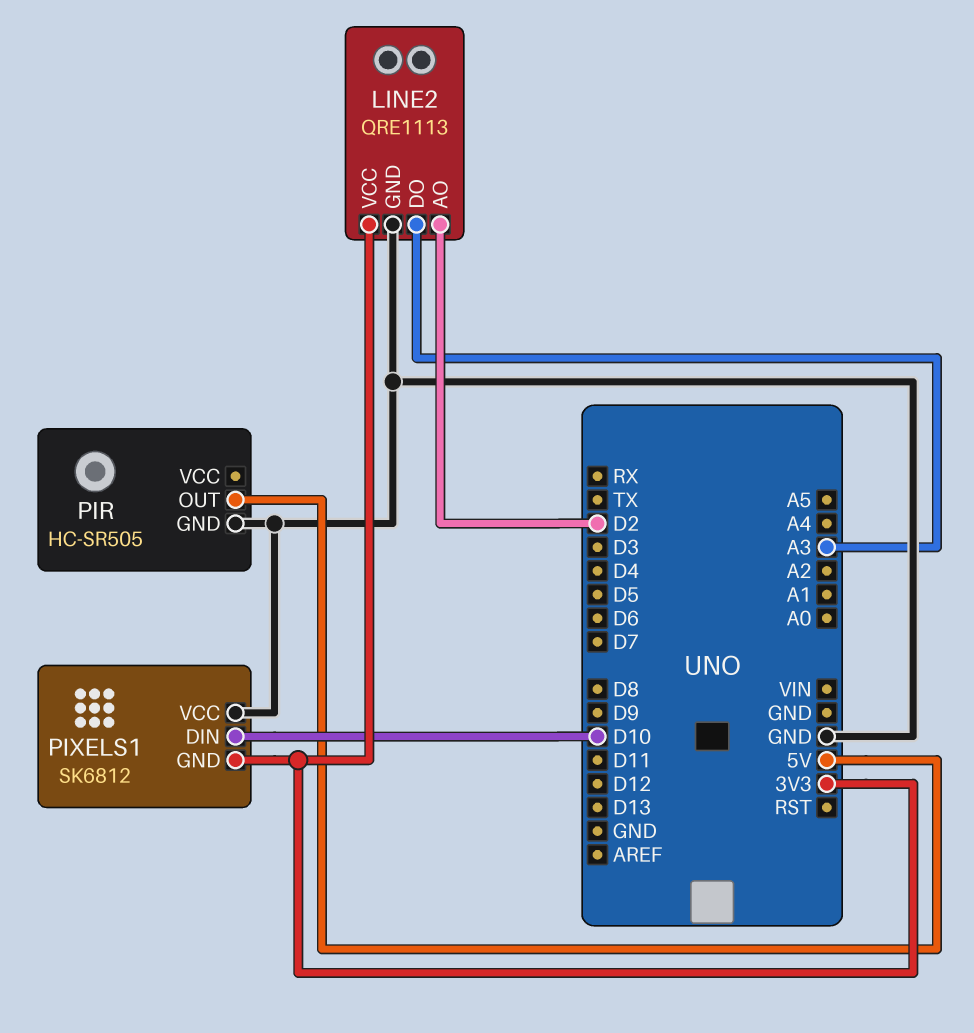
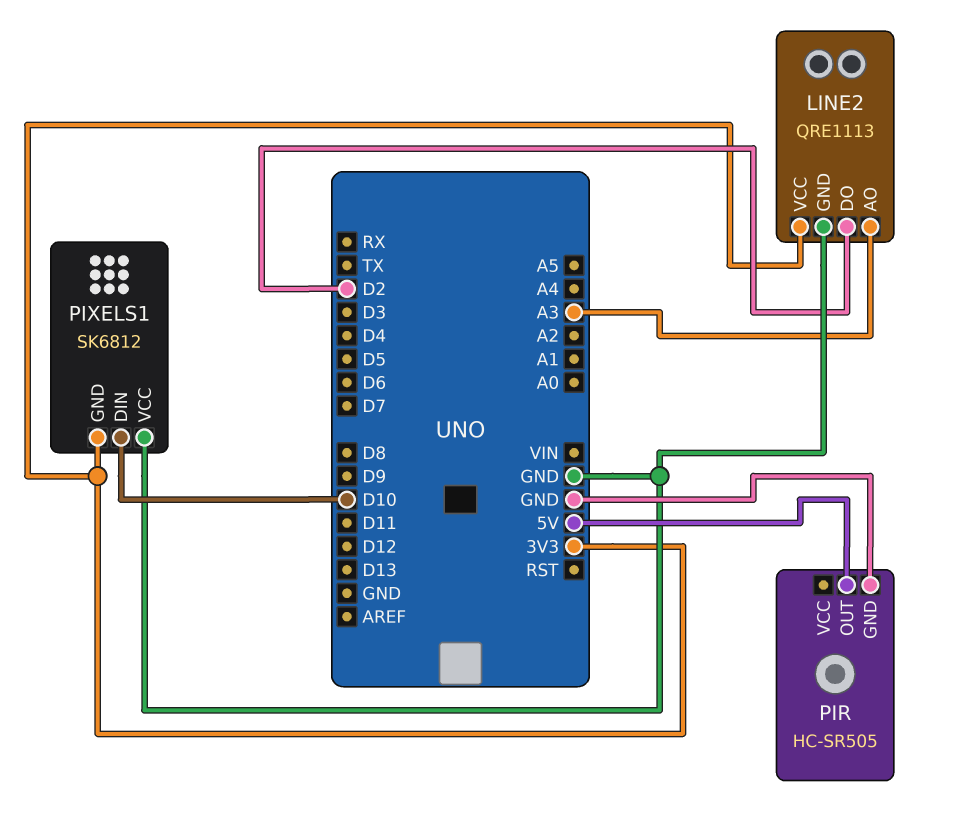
LINE2 pin AO: D2 -> A3
LINE2 pin DO: A3 -> D2

